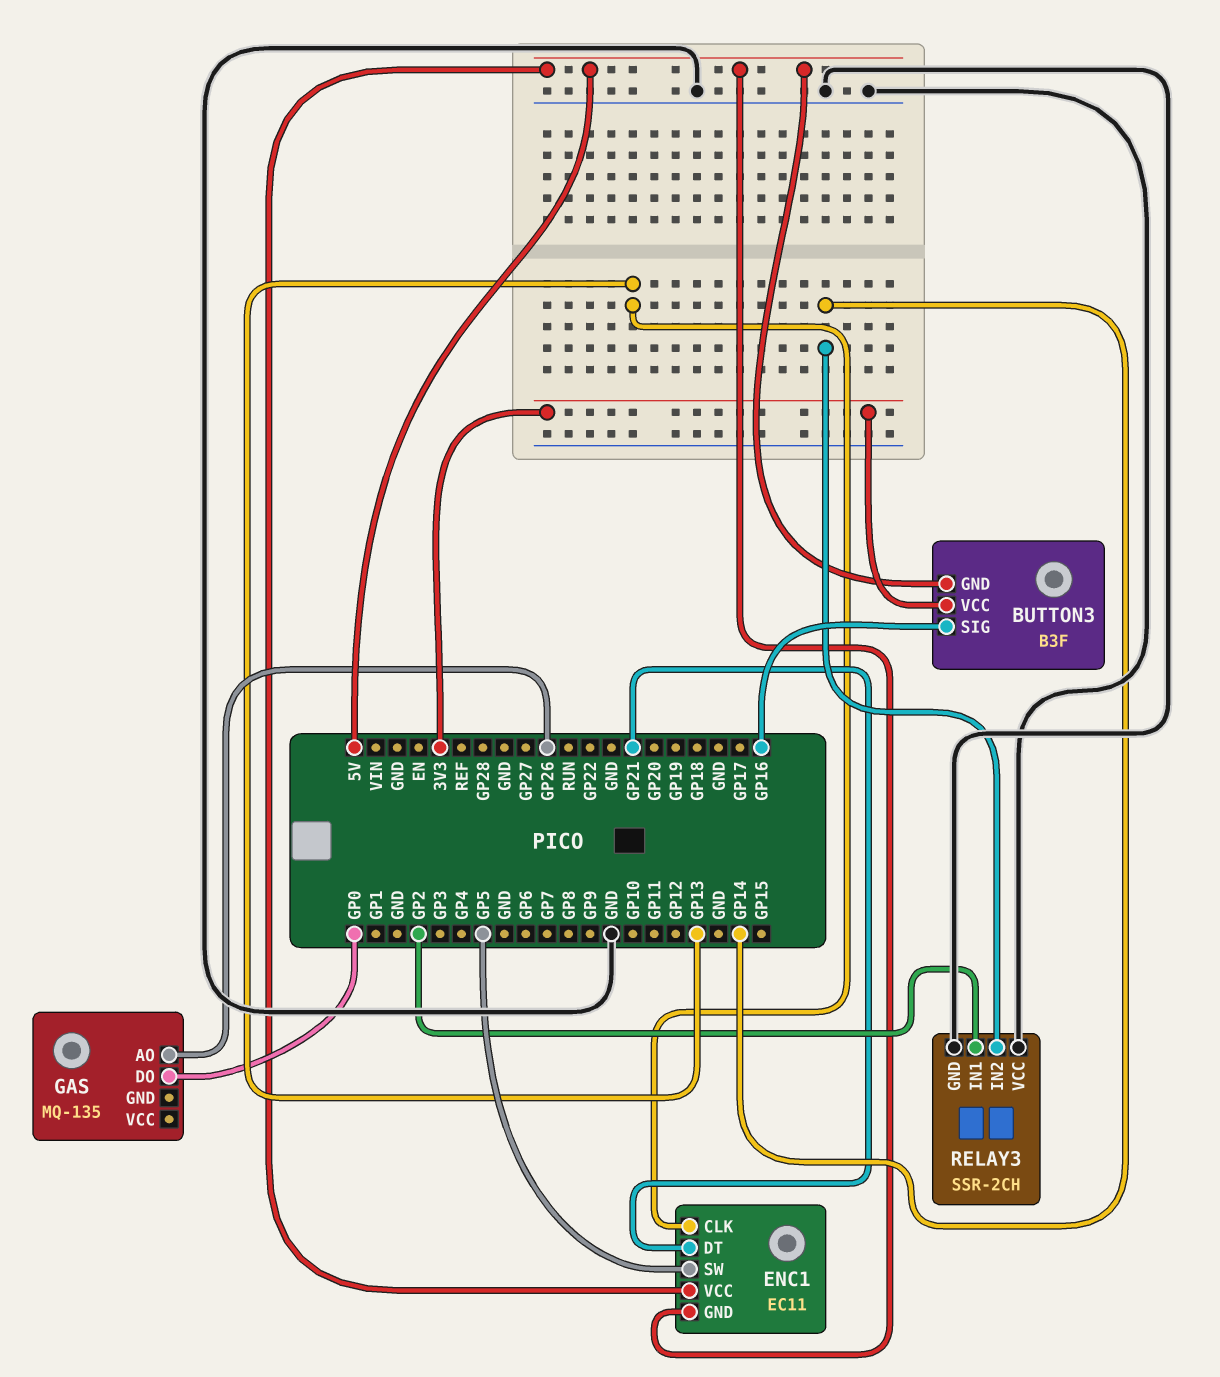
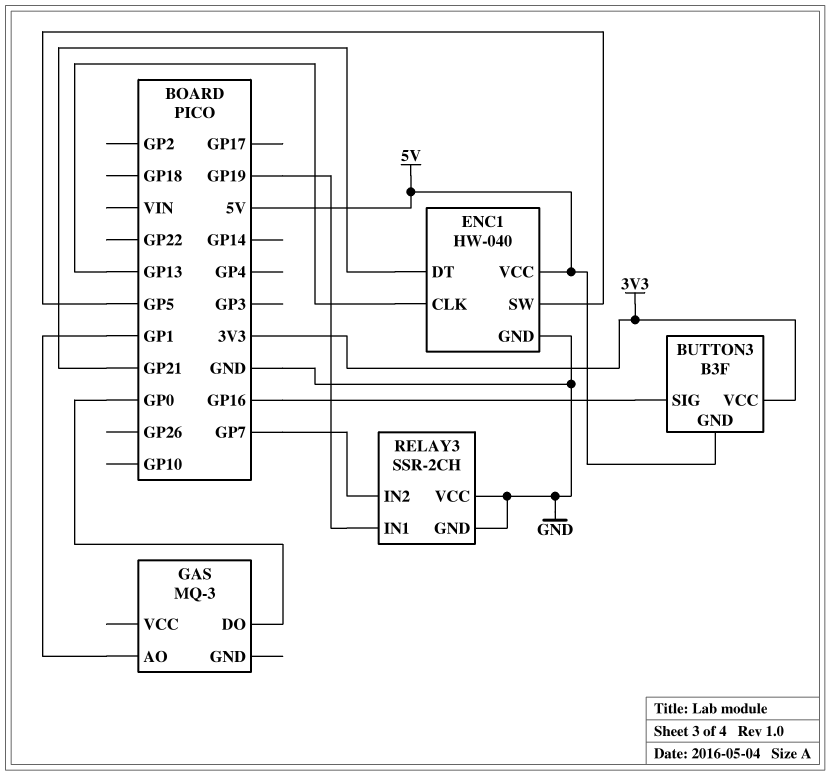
ENC1: EC11 -> HW-040
ENC1 pin GND: 5V -> GND
GAS: MQ-135 -> MQ-3
GAS pin AO: GP26 -> GP1
RELAY3 pin IN1: GP2 -> GP19
RELAY3 pin IN2: GP14 -> GP7

